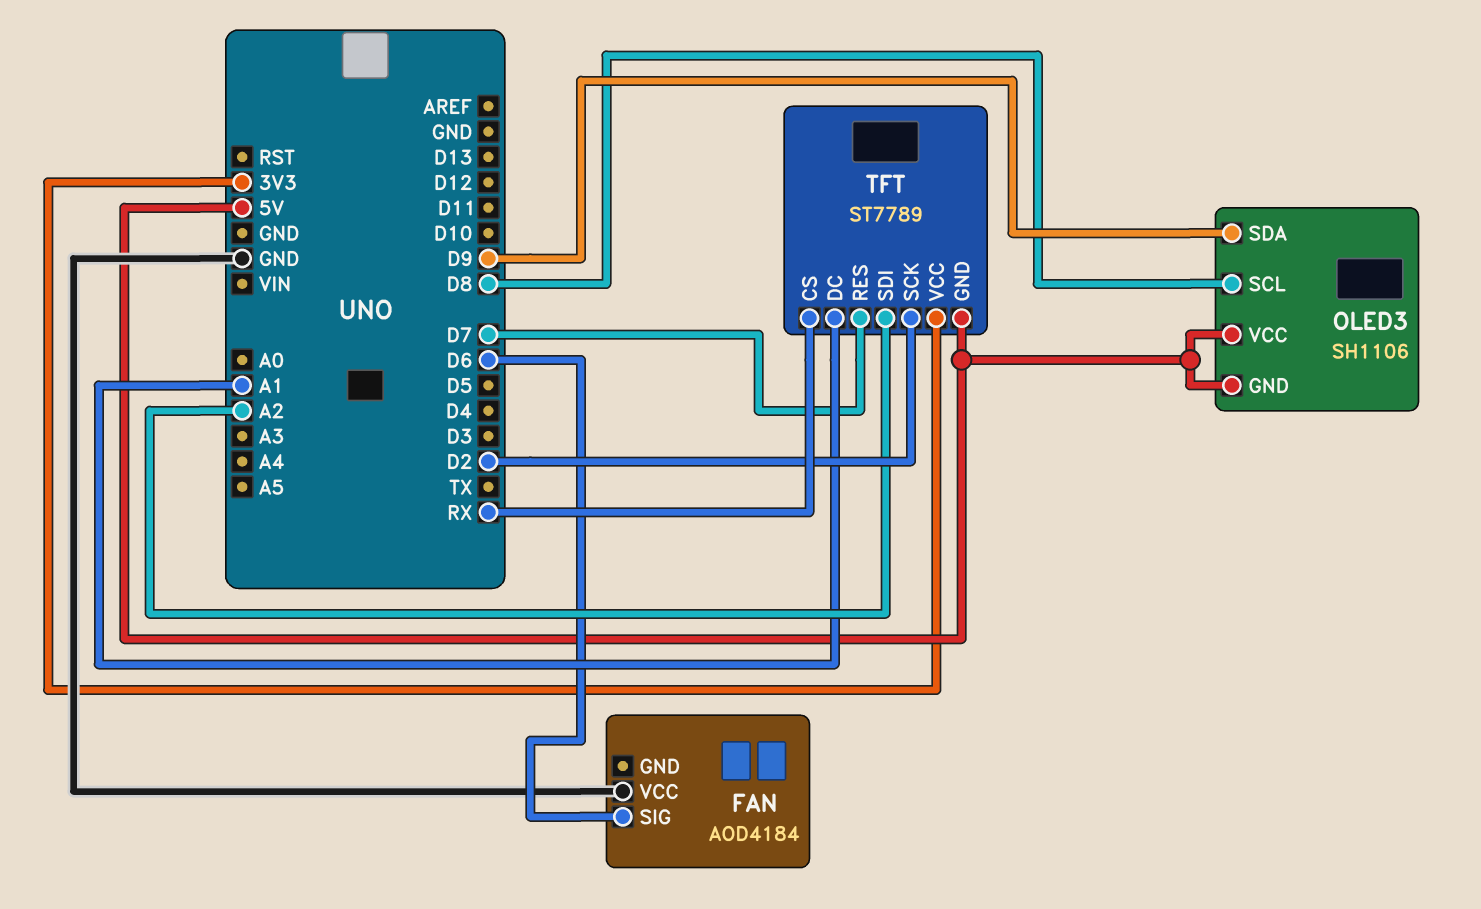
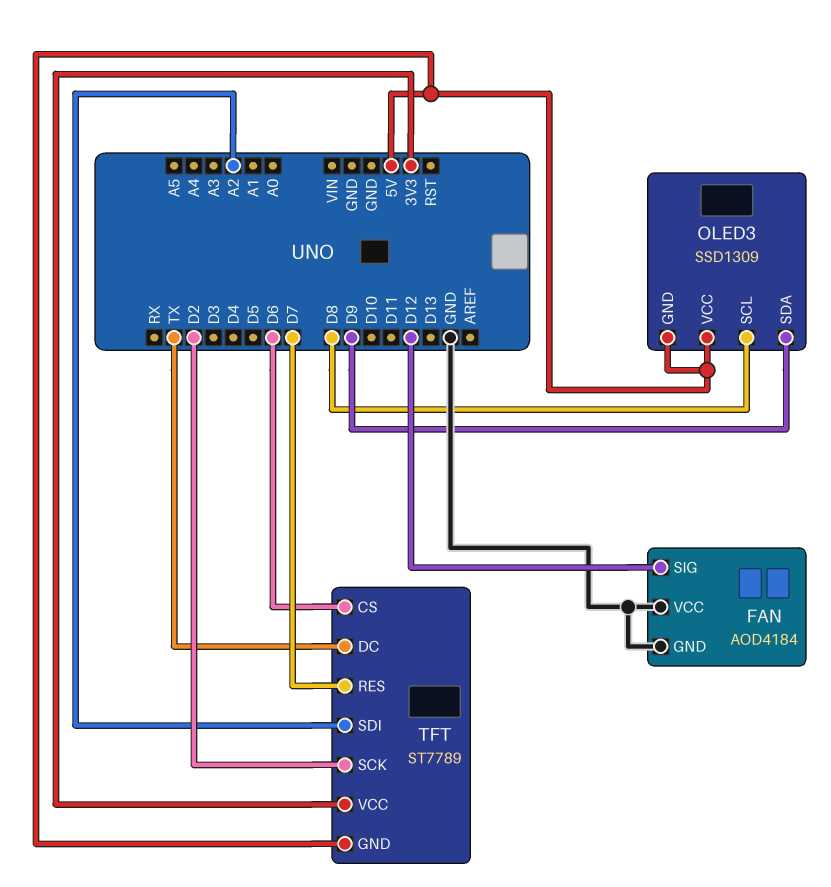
FAN pin GND: none -> GND
FAN pin SIG: D6 -> D12
OLED3: SH1106 -> SSD1309
TFT pin CS: RX -> D6
TFT pin DC: A1 -> TX

